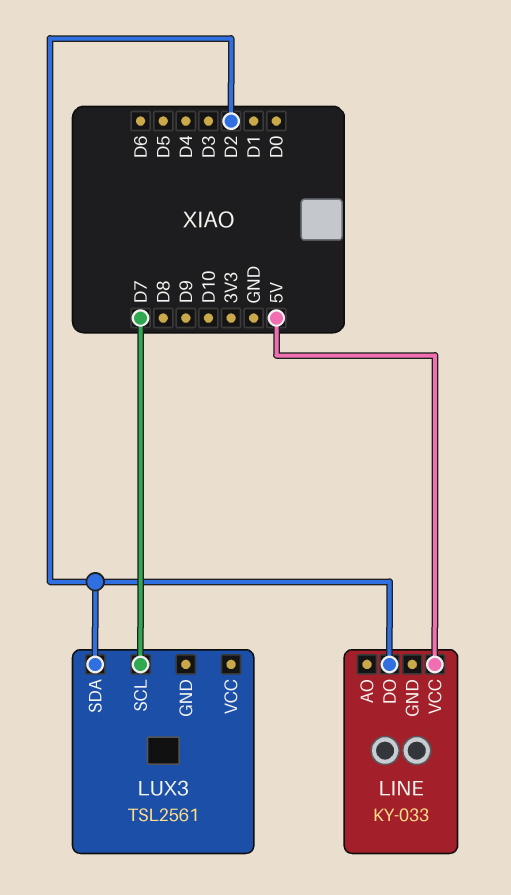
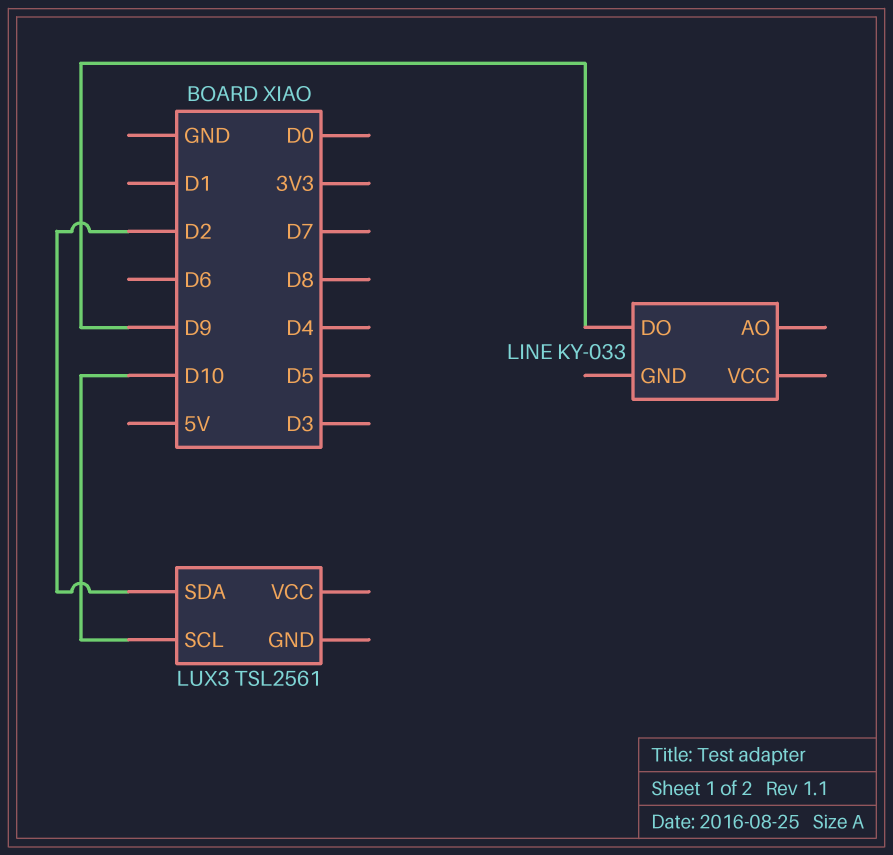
LINE pin DO: D2 -> D9
LINE pin VCC: 5V -> none
LUX3 pin SCL: D7 -> D10

